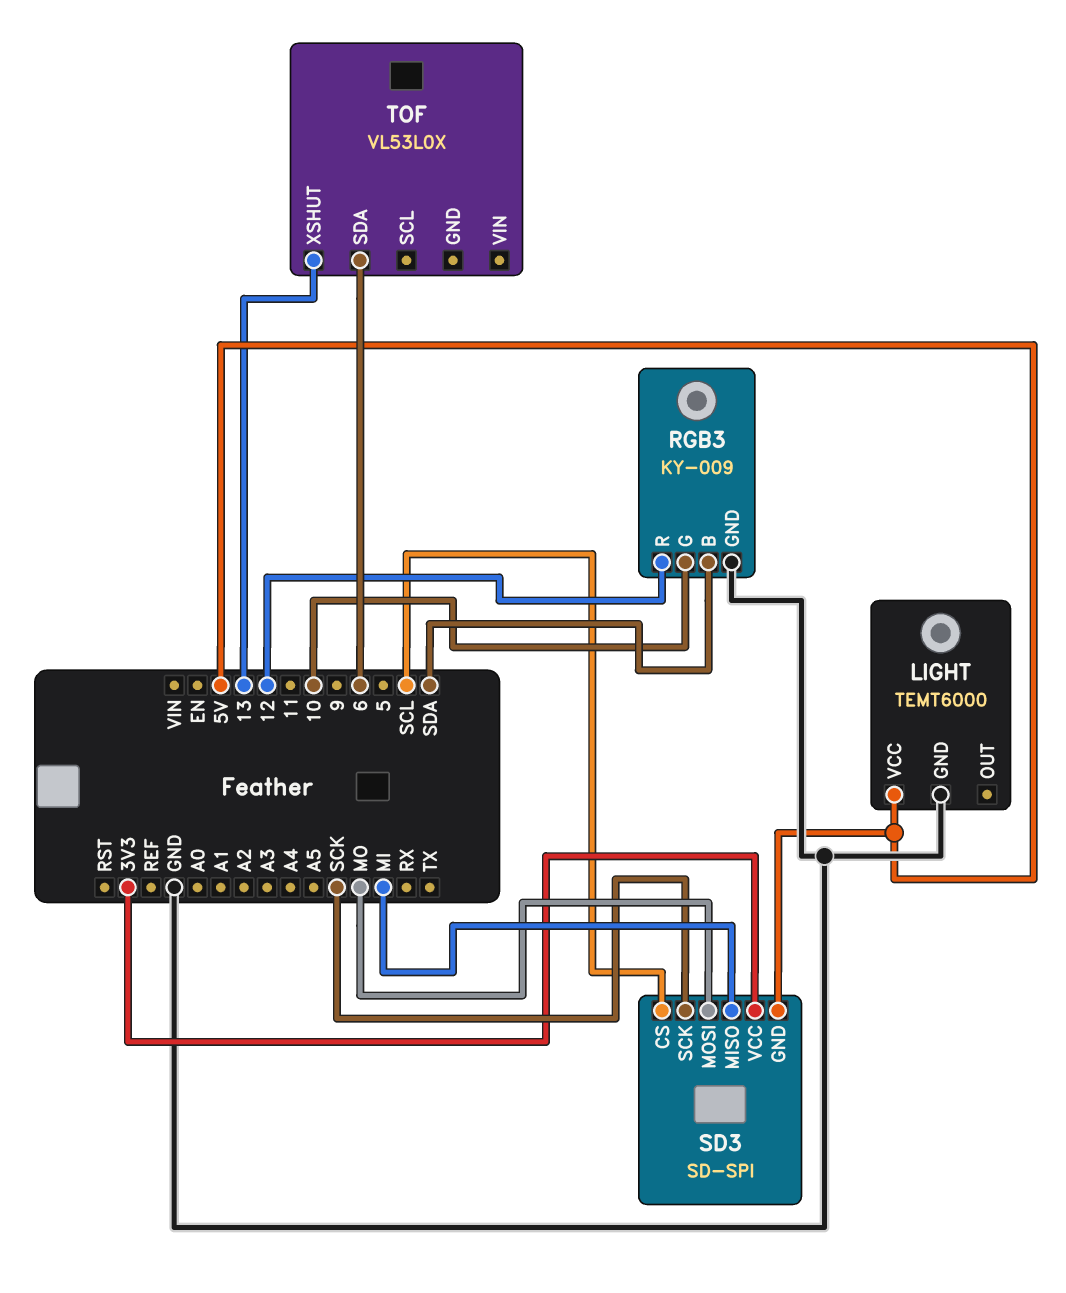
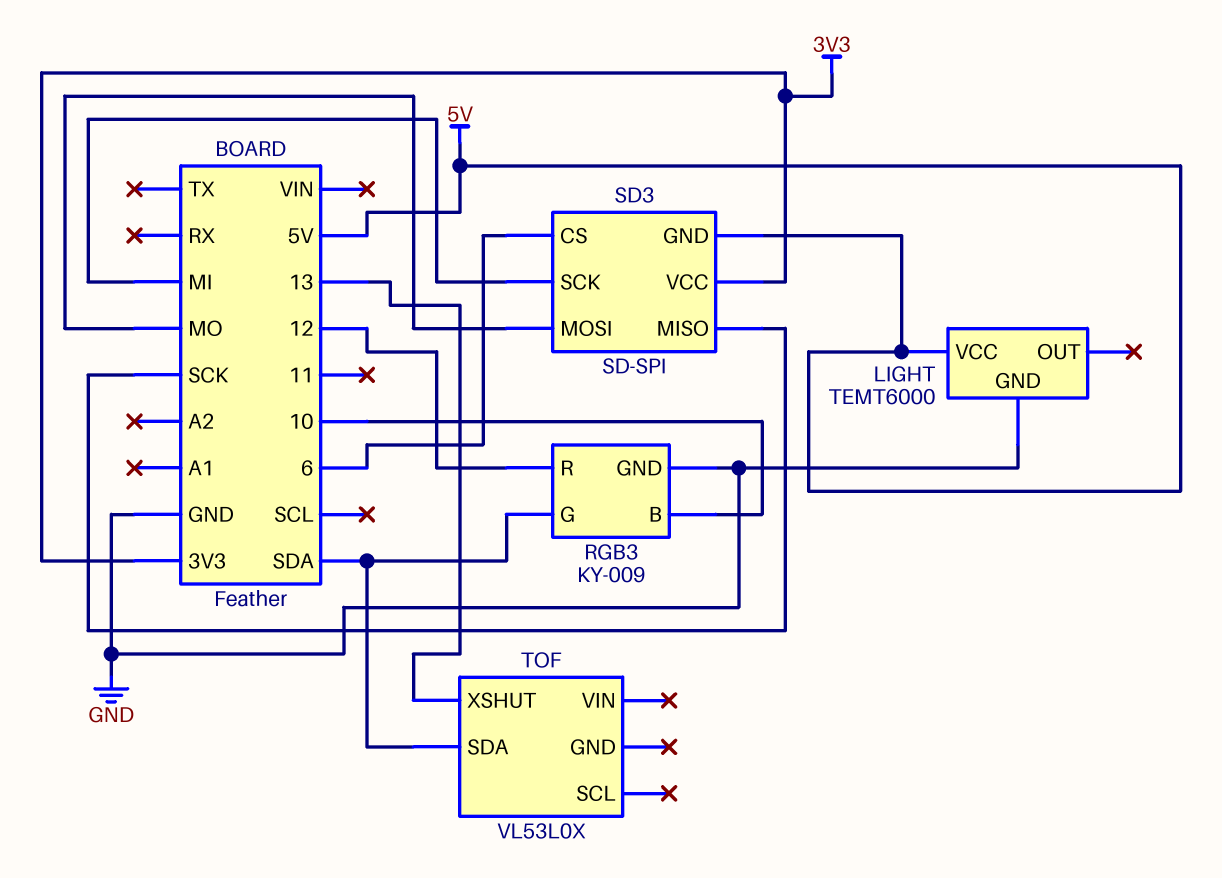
RGB3 pin B: SDA -> 10
RGB3 pin G: 10 -> SDA
SD3 pin CS: SCL -> 6
SD3 pin MISO: MI -> SCK
SD3 pin SCK: SCK -> MI
TOF pin SDA: 6 -> SDA

